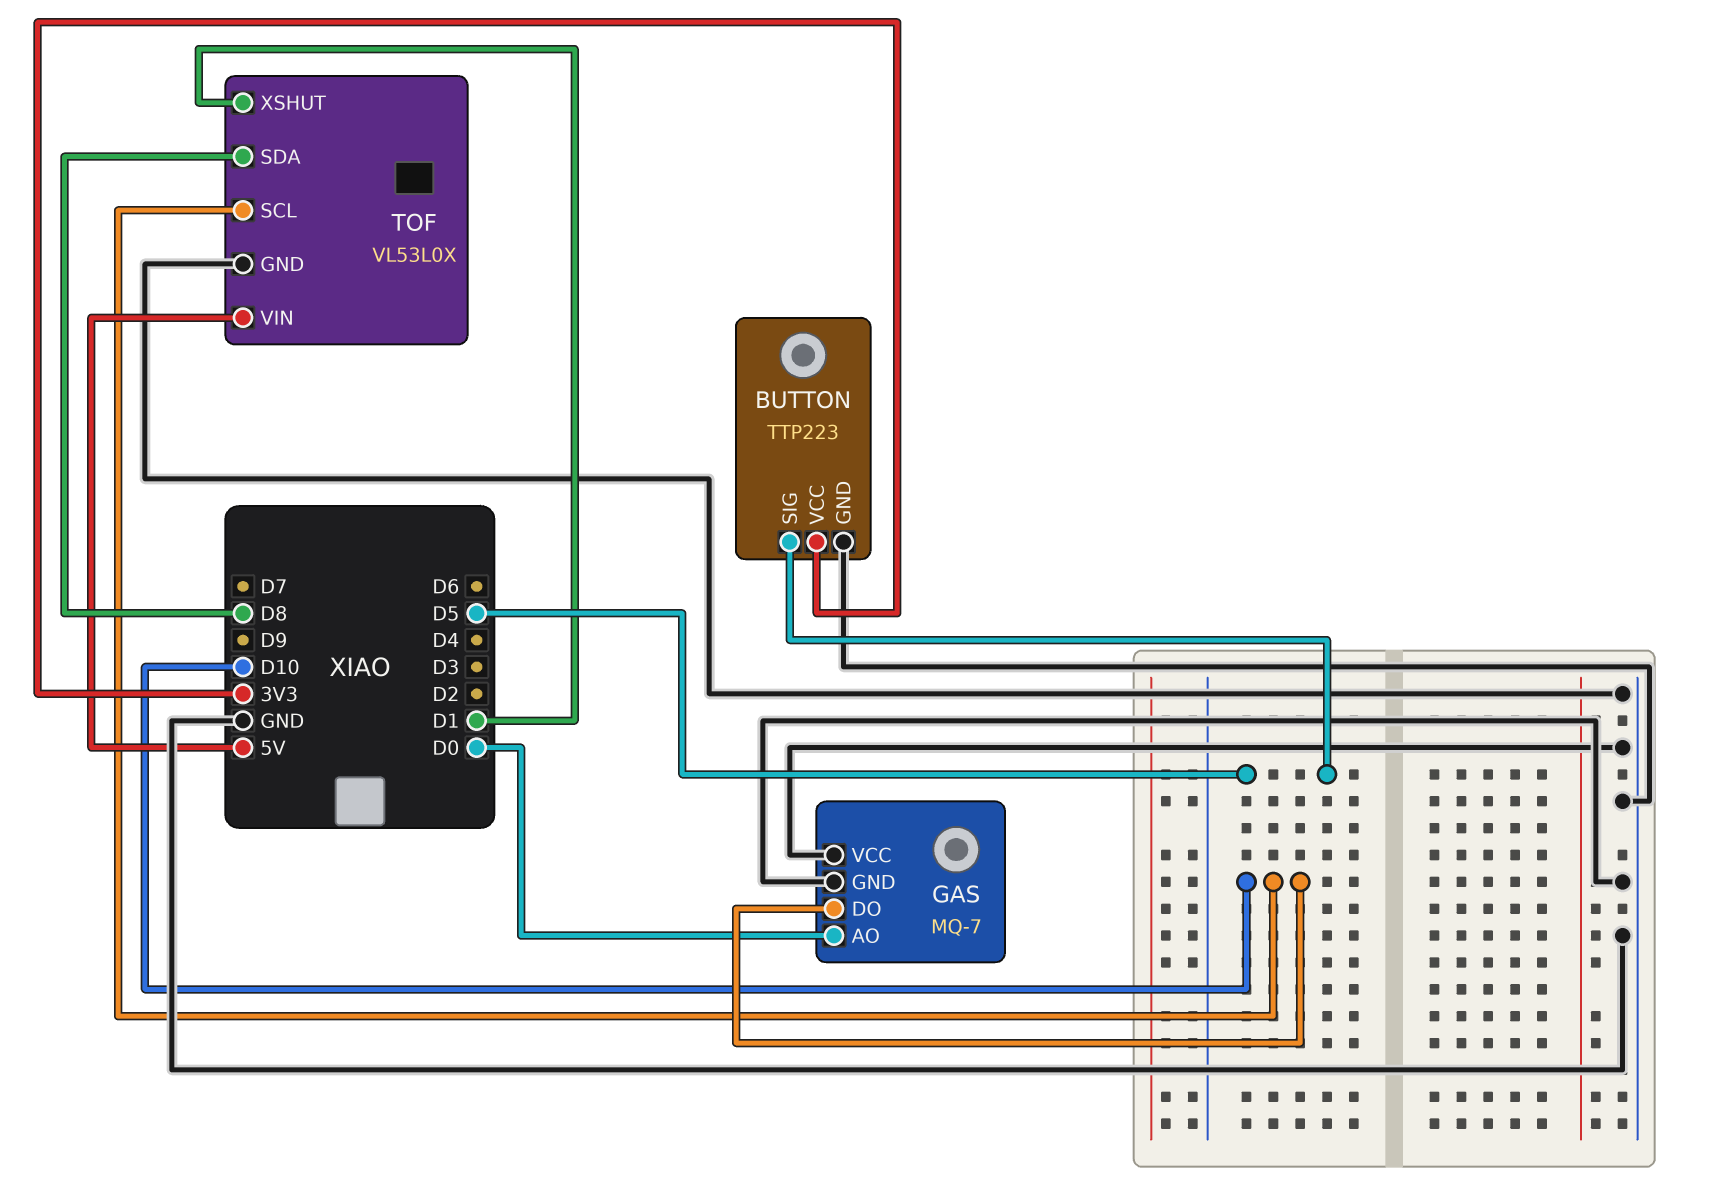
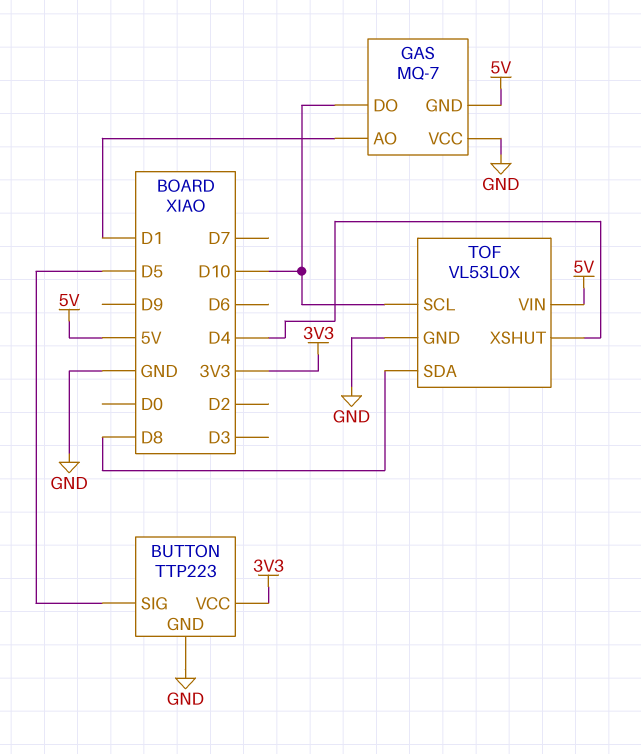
GAS pin AO: D0 -> D1
GAS pin GND: GND -> 5V
TOF pin XSHUT: D1 -> D4

